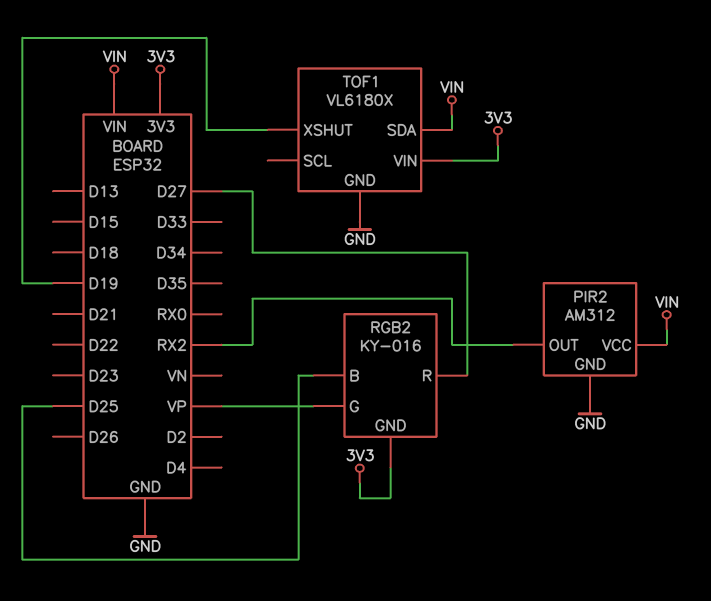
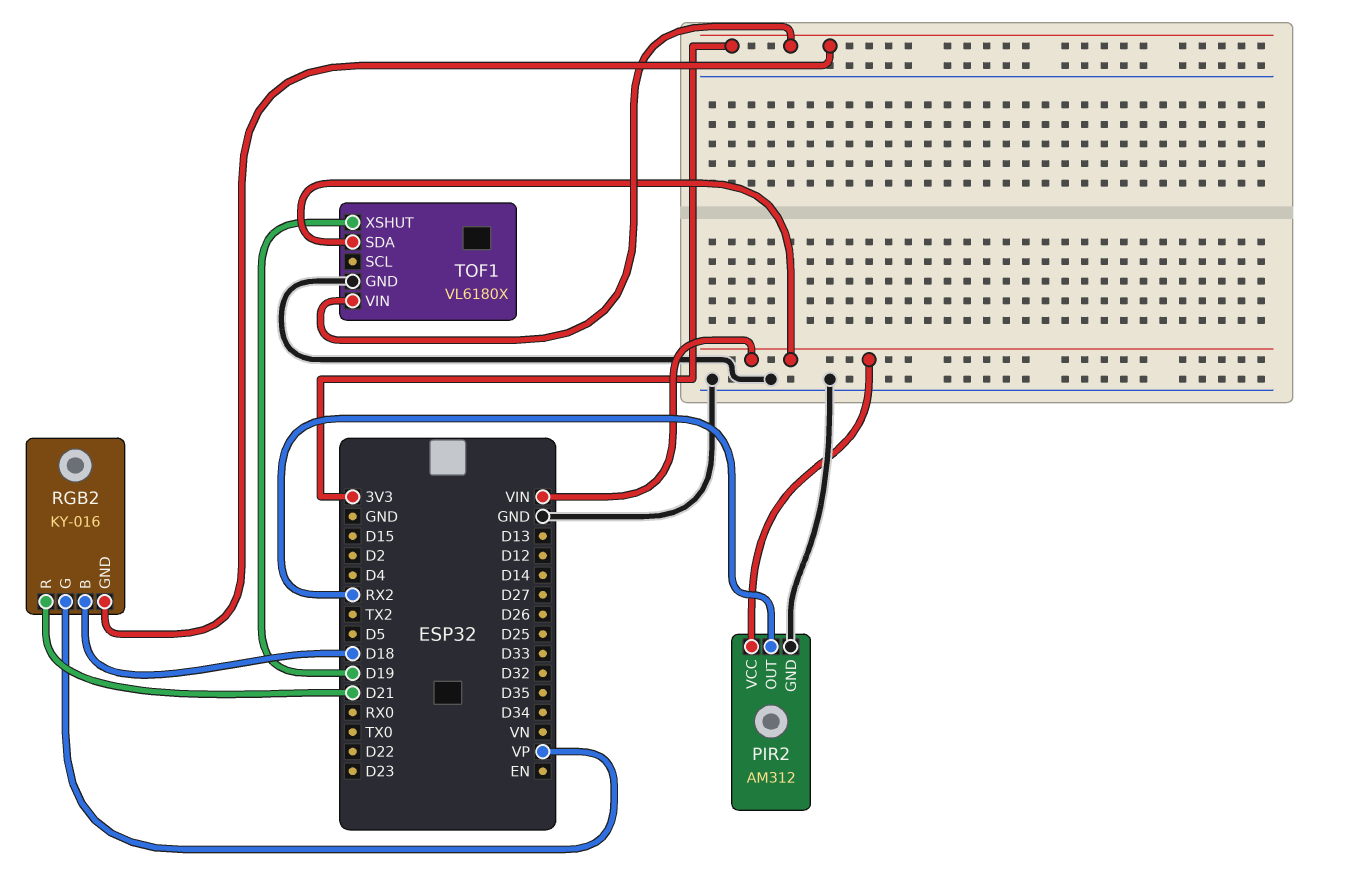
RGB2 pin B: D25 -> D18
RGB2 pin R: D27 -> D21

